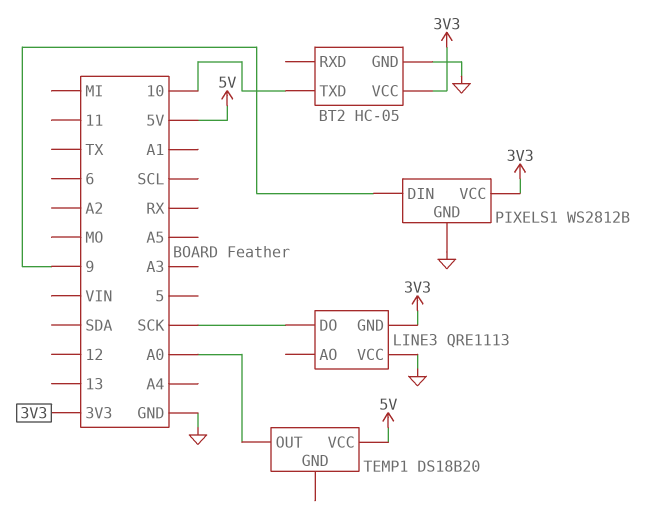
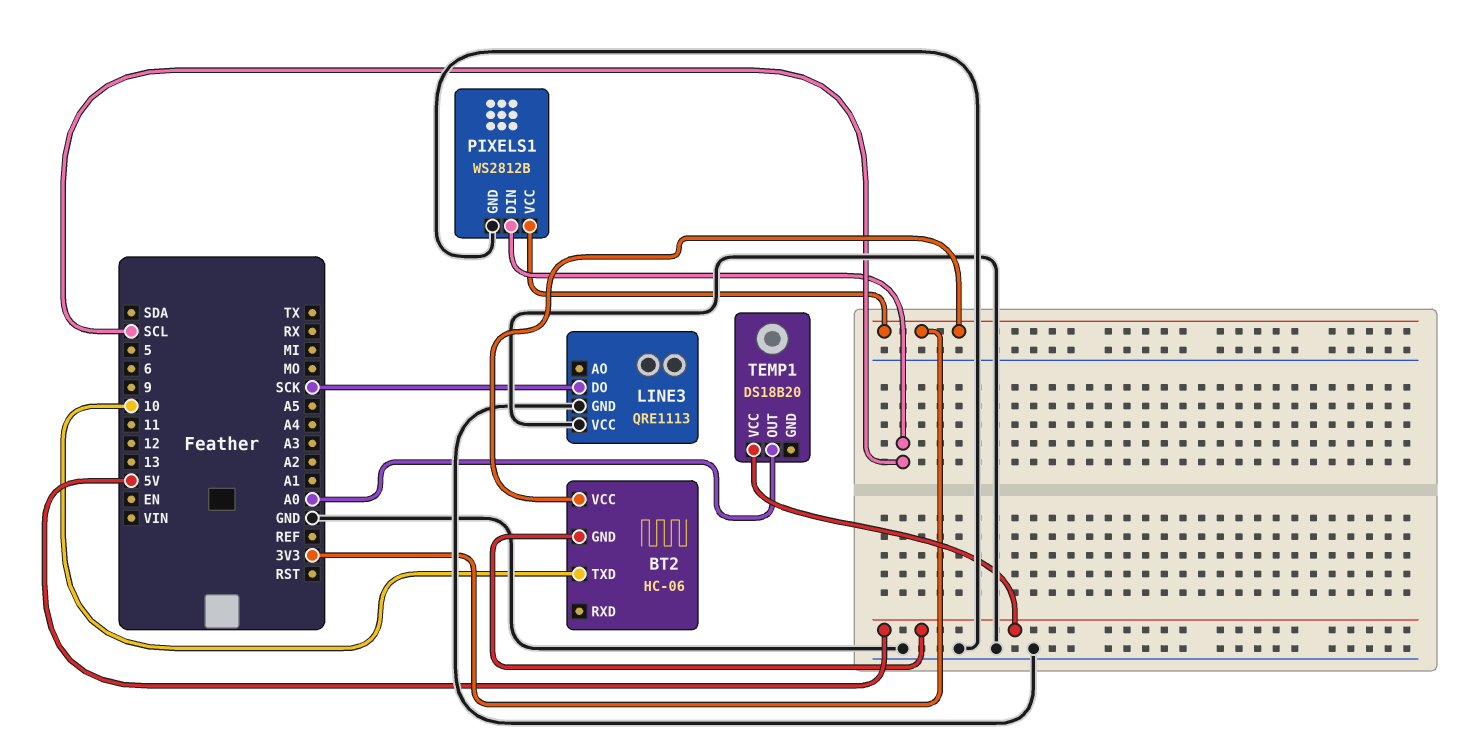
BT2: HC-05 -> HC-06
BT2 pin GND: GND -> 5V
LINE3 pin GND: 3V3 -> GND
PIXELS1 pin DIN: 9 -> SCL

